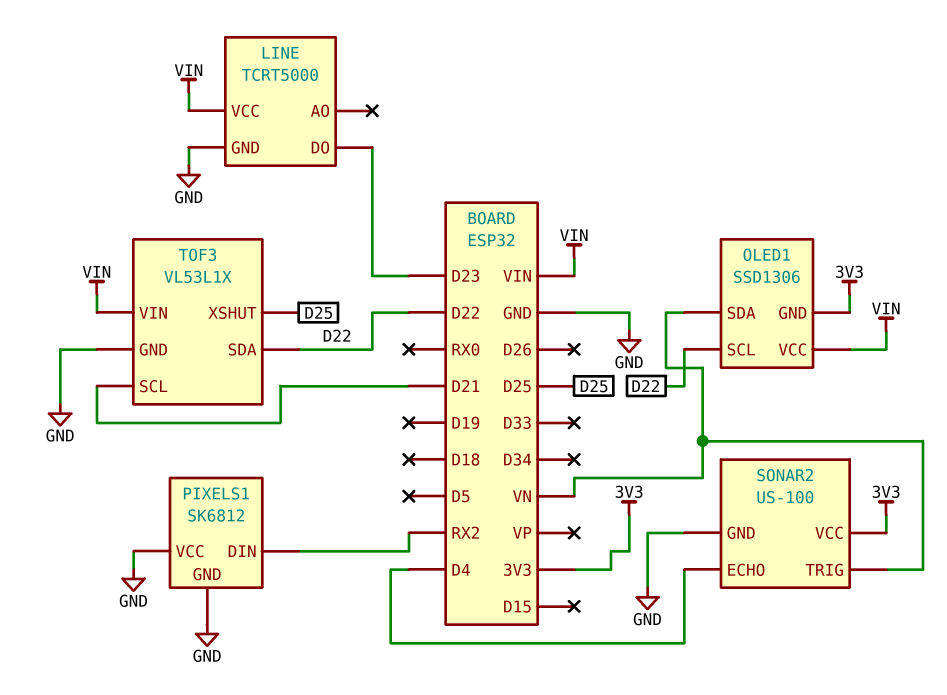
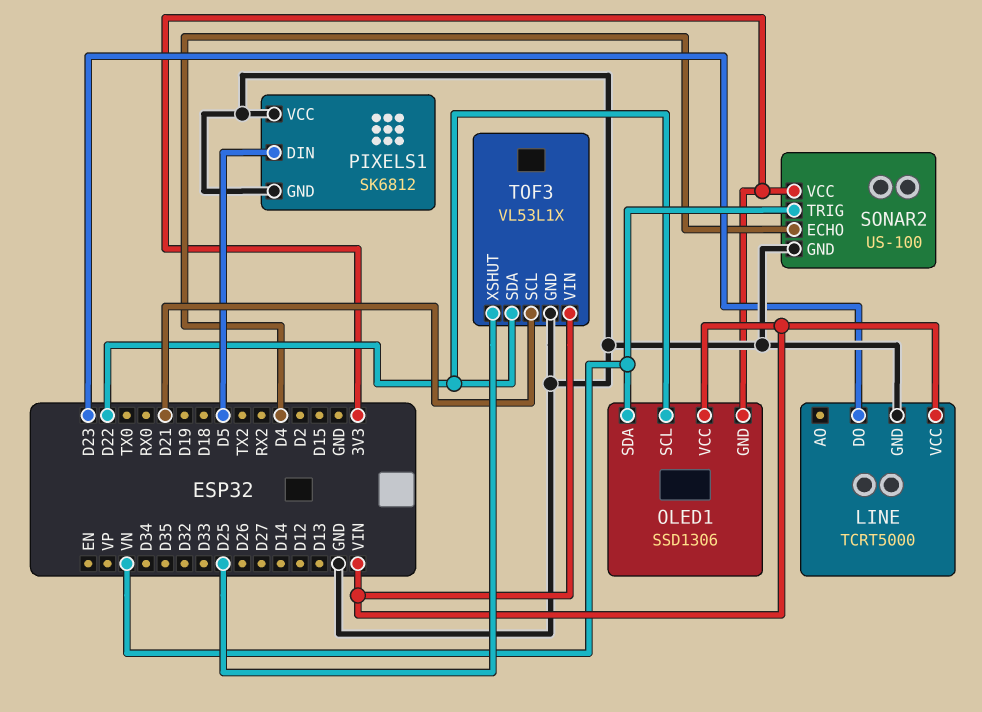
PIXELS1 pin DIN: RX2 -> D5

